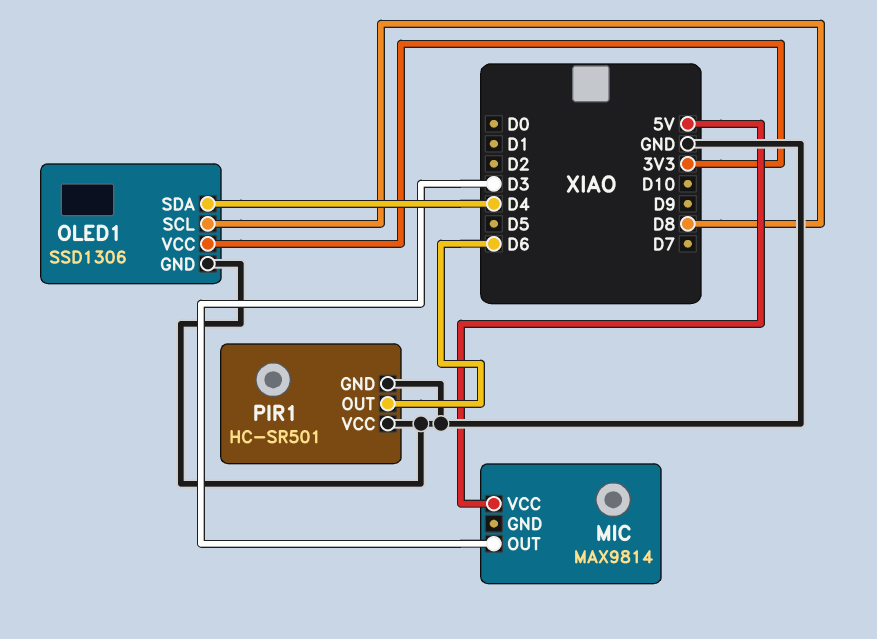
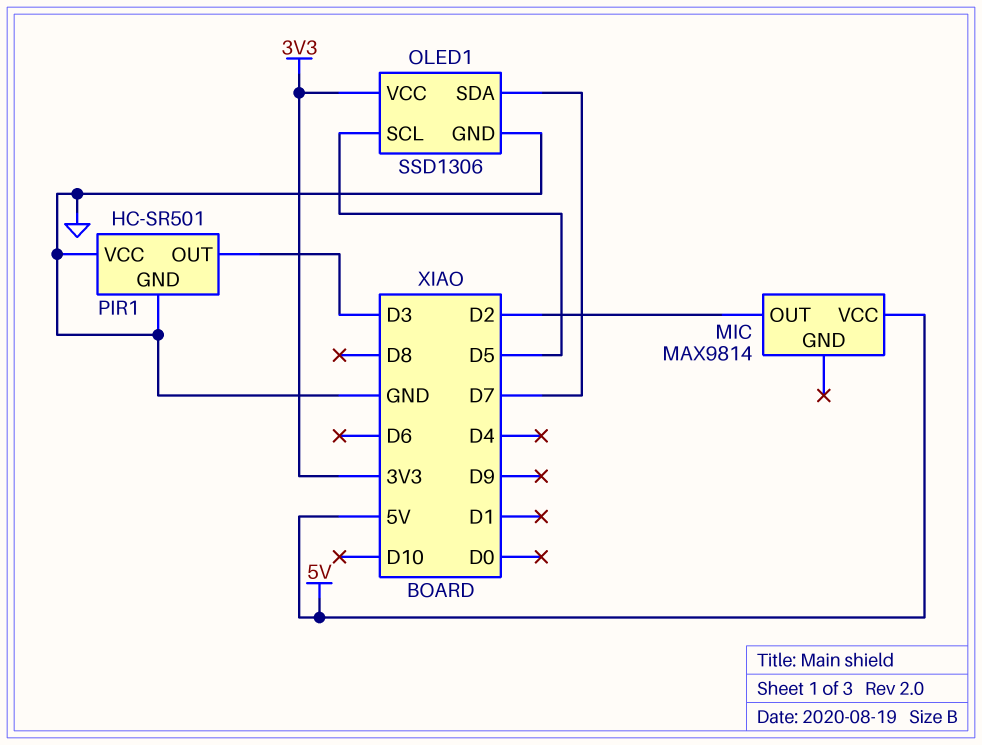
MIC pin OUT: D3 -> D2
OLED1 pin SCL: D8 -> D5
OLED1 pin SDA: D4 -> D7
PIR1 pin OUT: D6 -> D3

